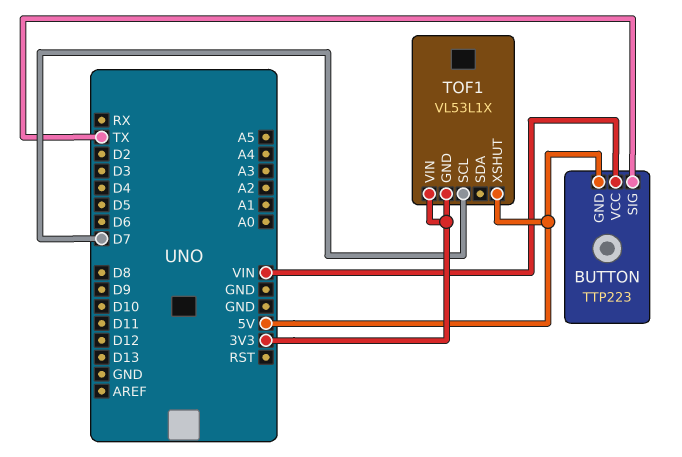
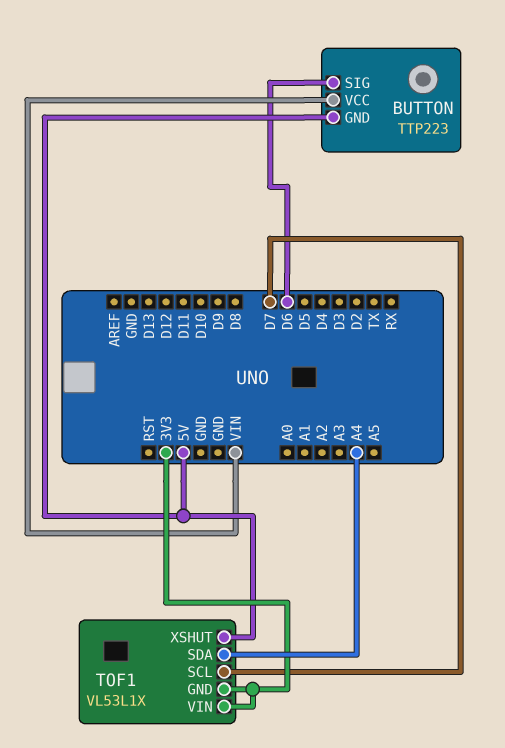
BUTTON pin SIG: TX -> D6
TOF1 pin SDA: none -> A4

